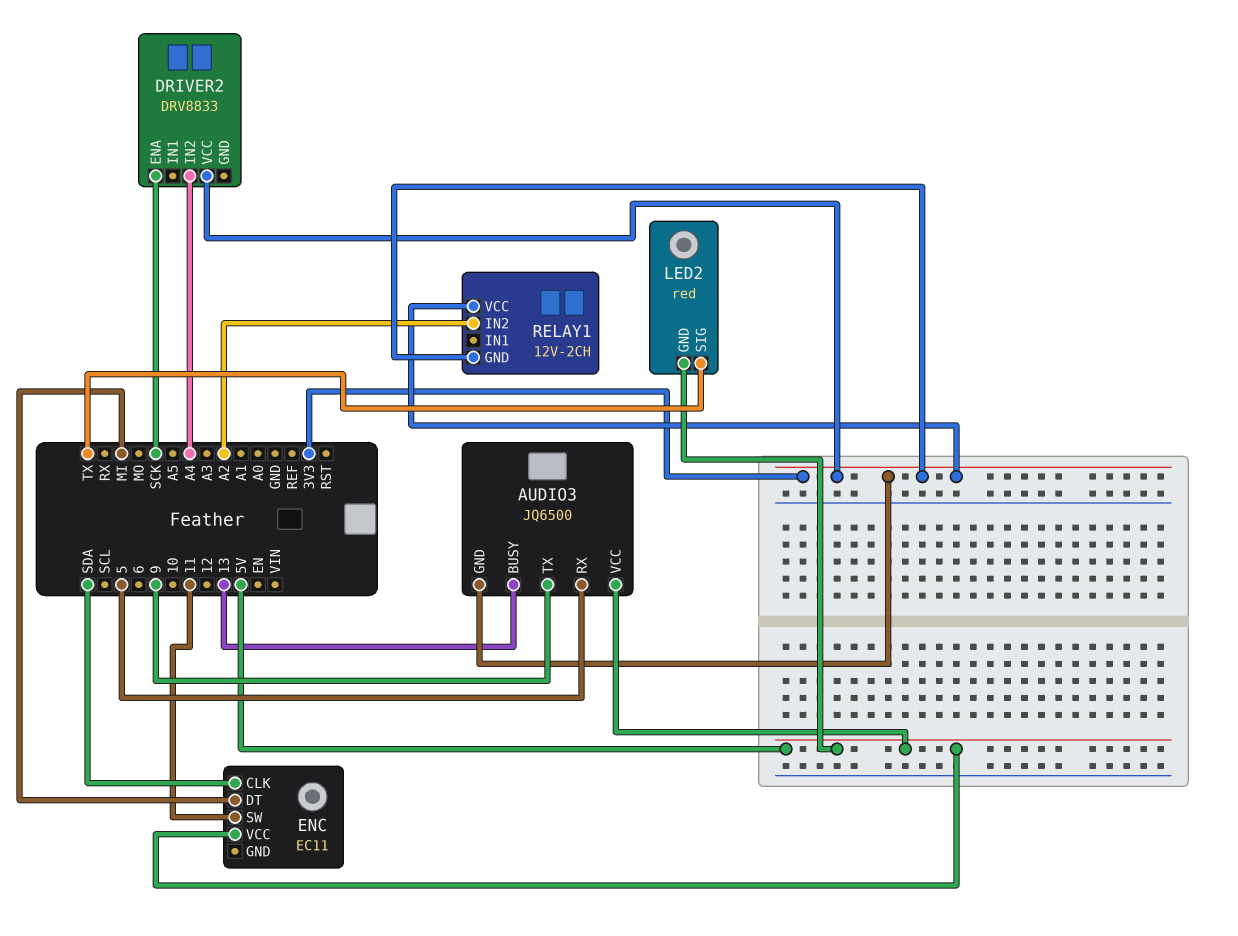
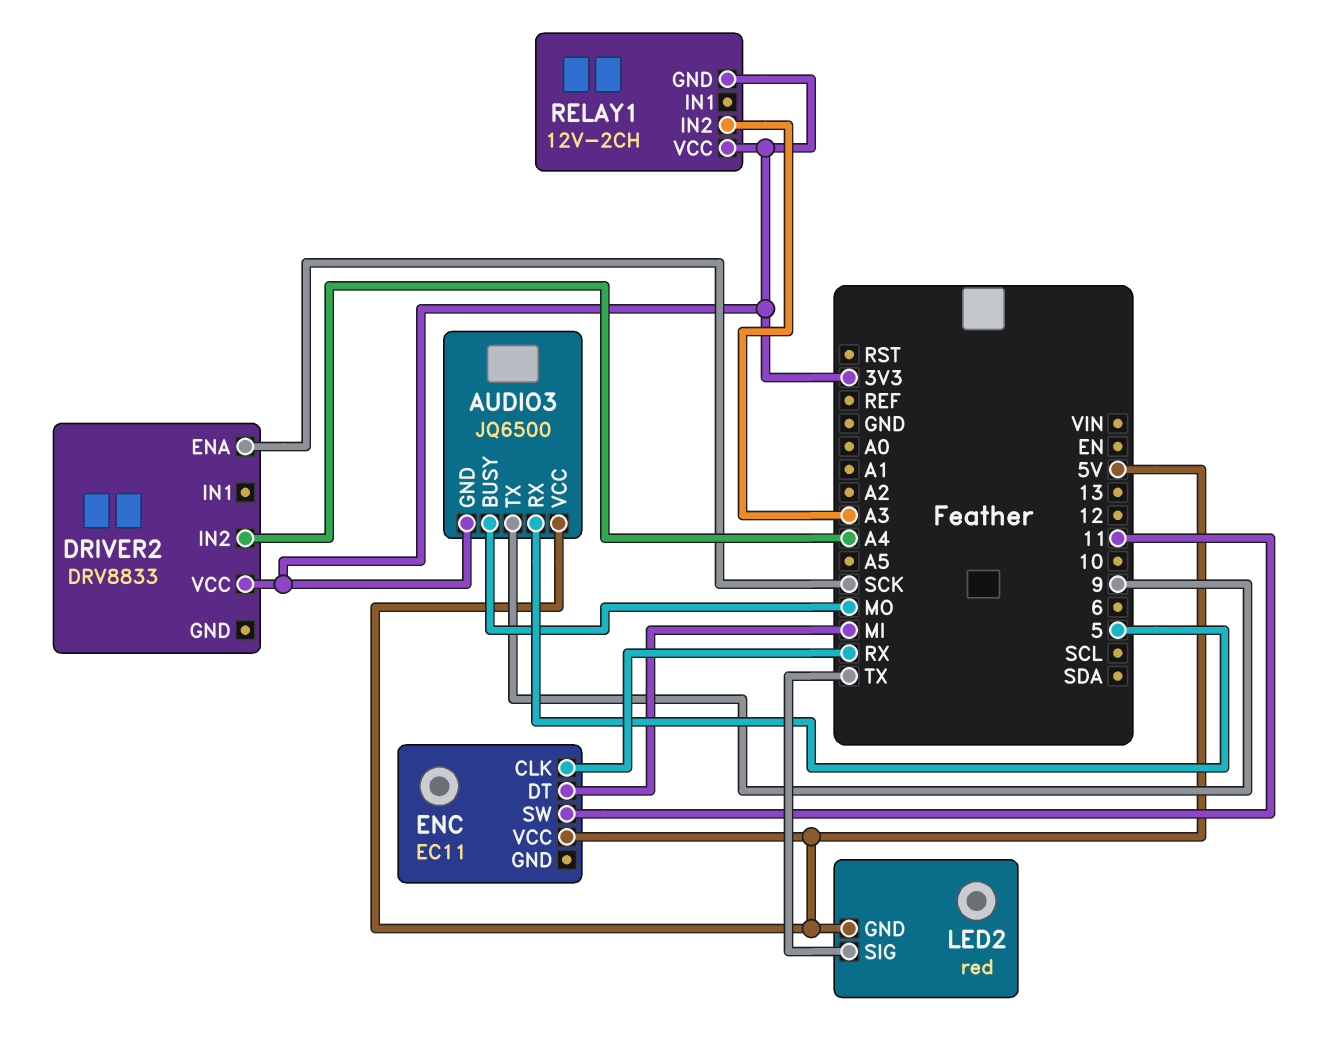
AUDIO3 pin BUSY: 13 -> MO
ENC pin CLK: SDA -> RX
RELAY1 pin IN2: A2 -> A3

